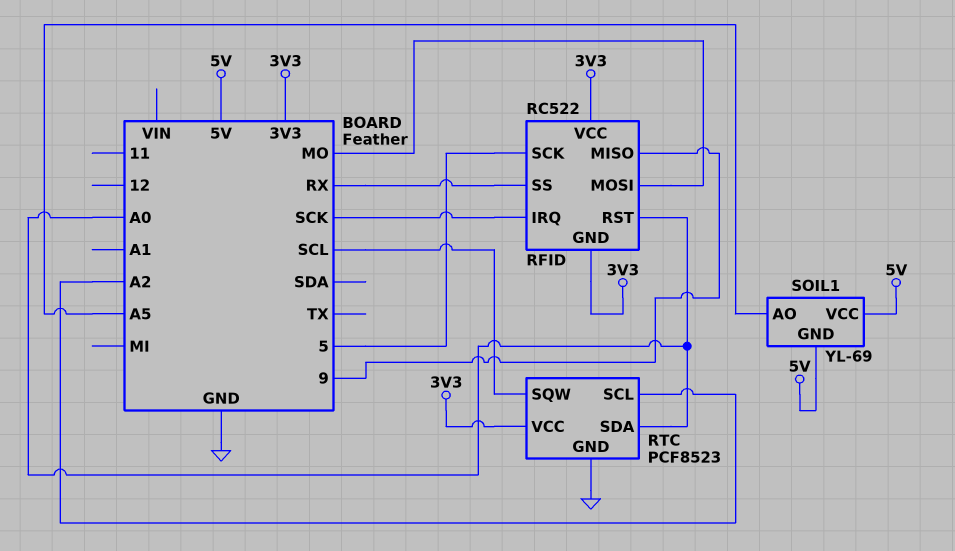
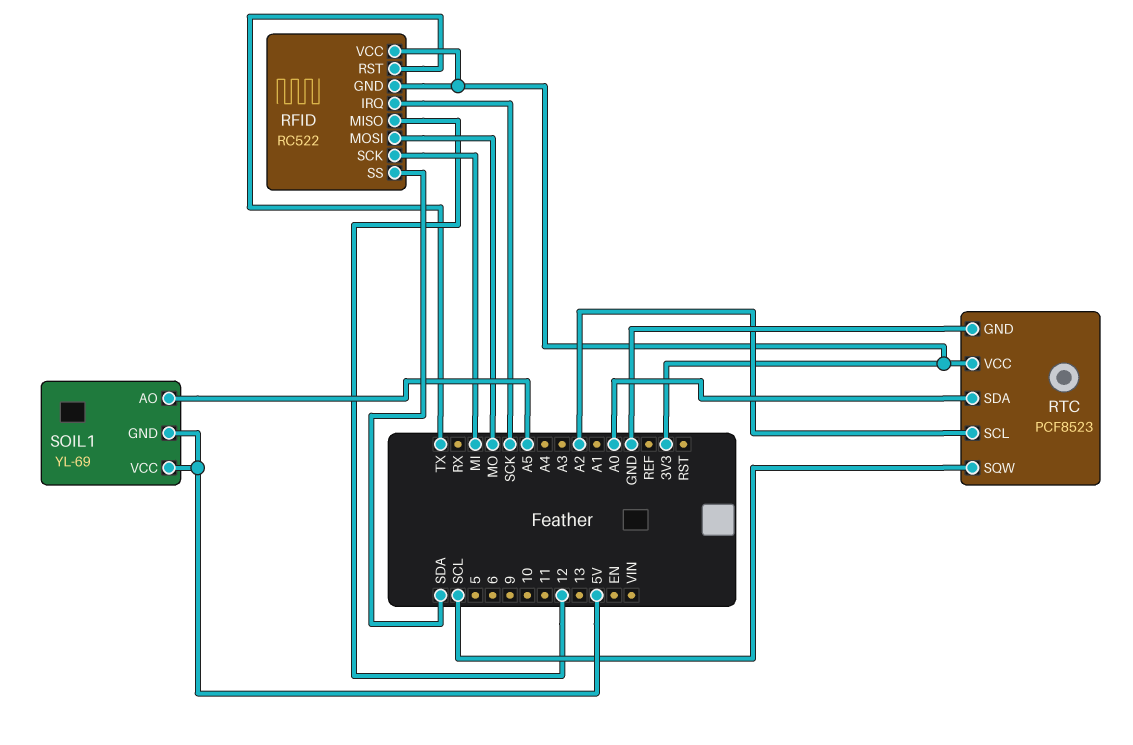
RFID pin MISO: 9 -> 12
RFID pin RST: A0 -> TX
RFID pin SCK: 5 -> MI
RFID pin SS: RX -> SDA

